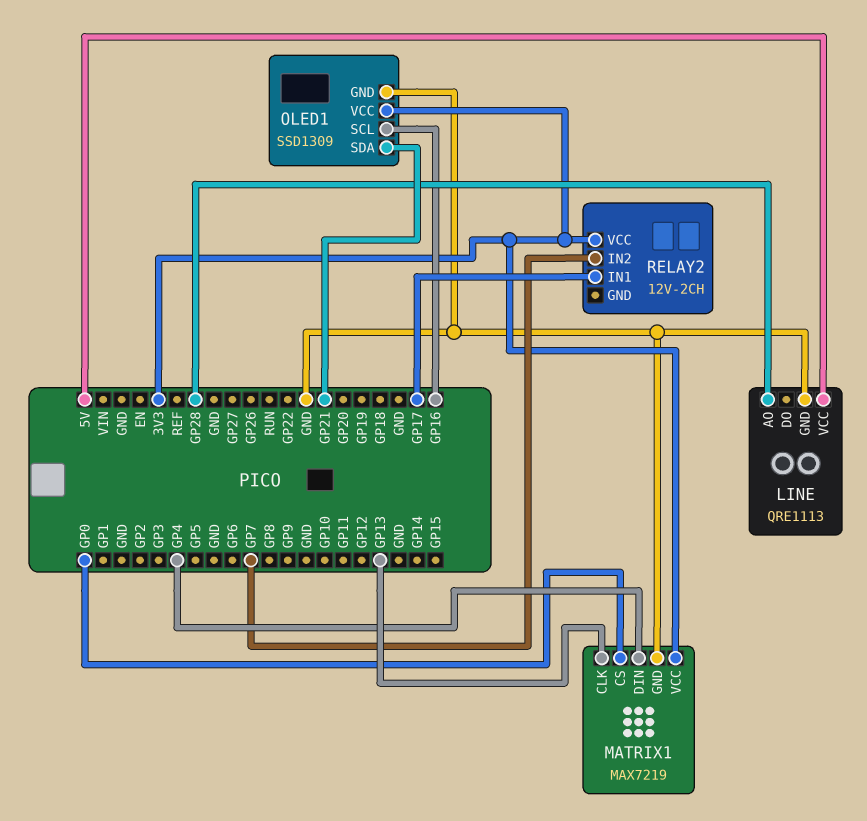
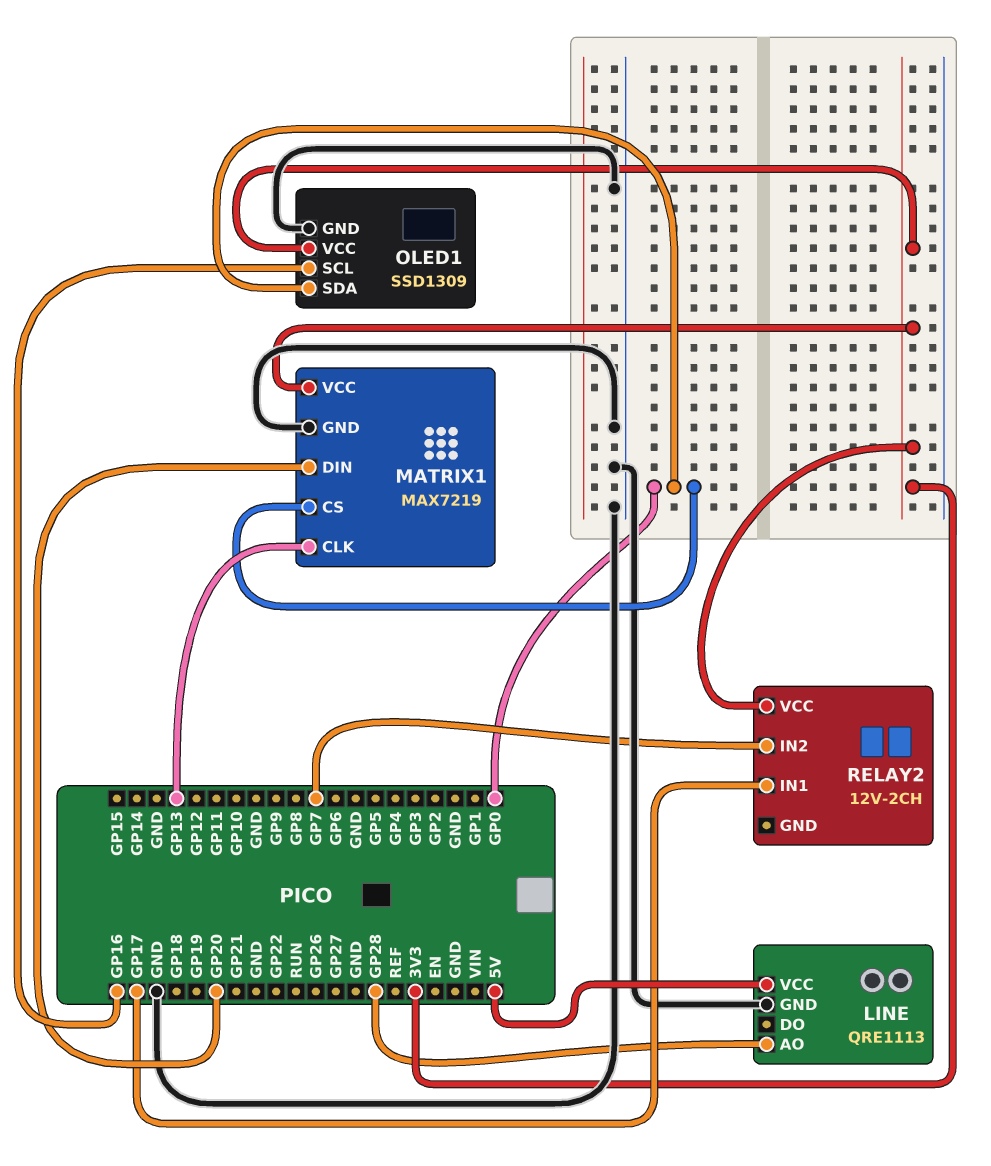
MATRIX1 pin DIN: GP4 -> GP20
OLED1 pin SDA: GP21 -> GP0

